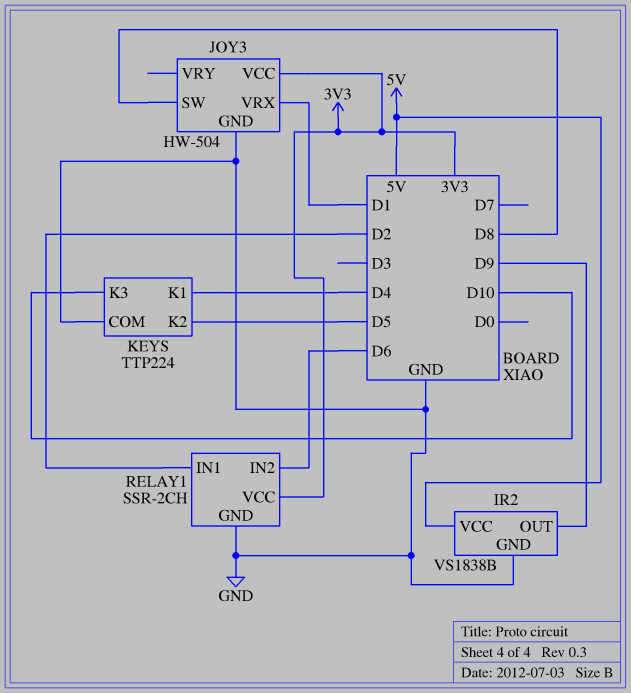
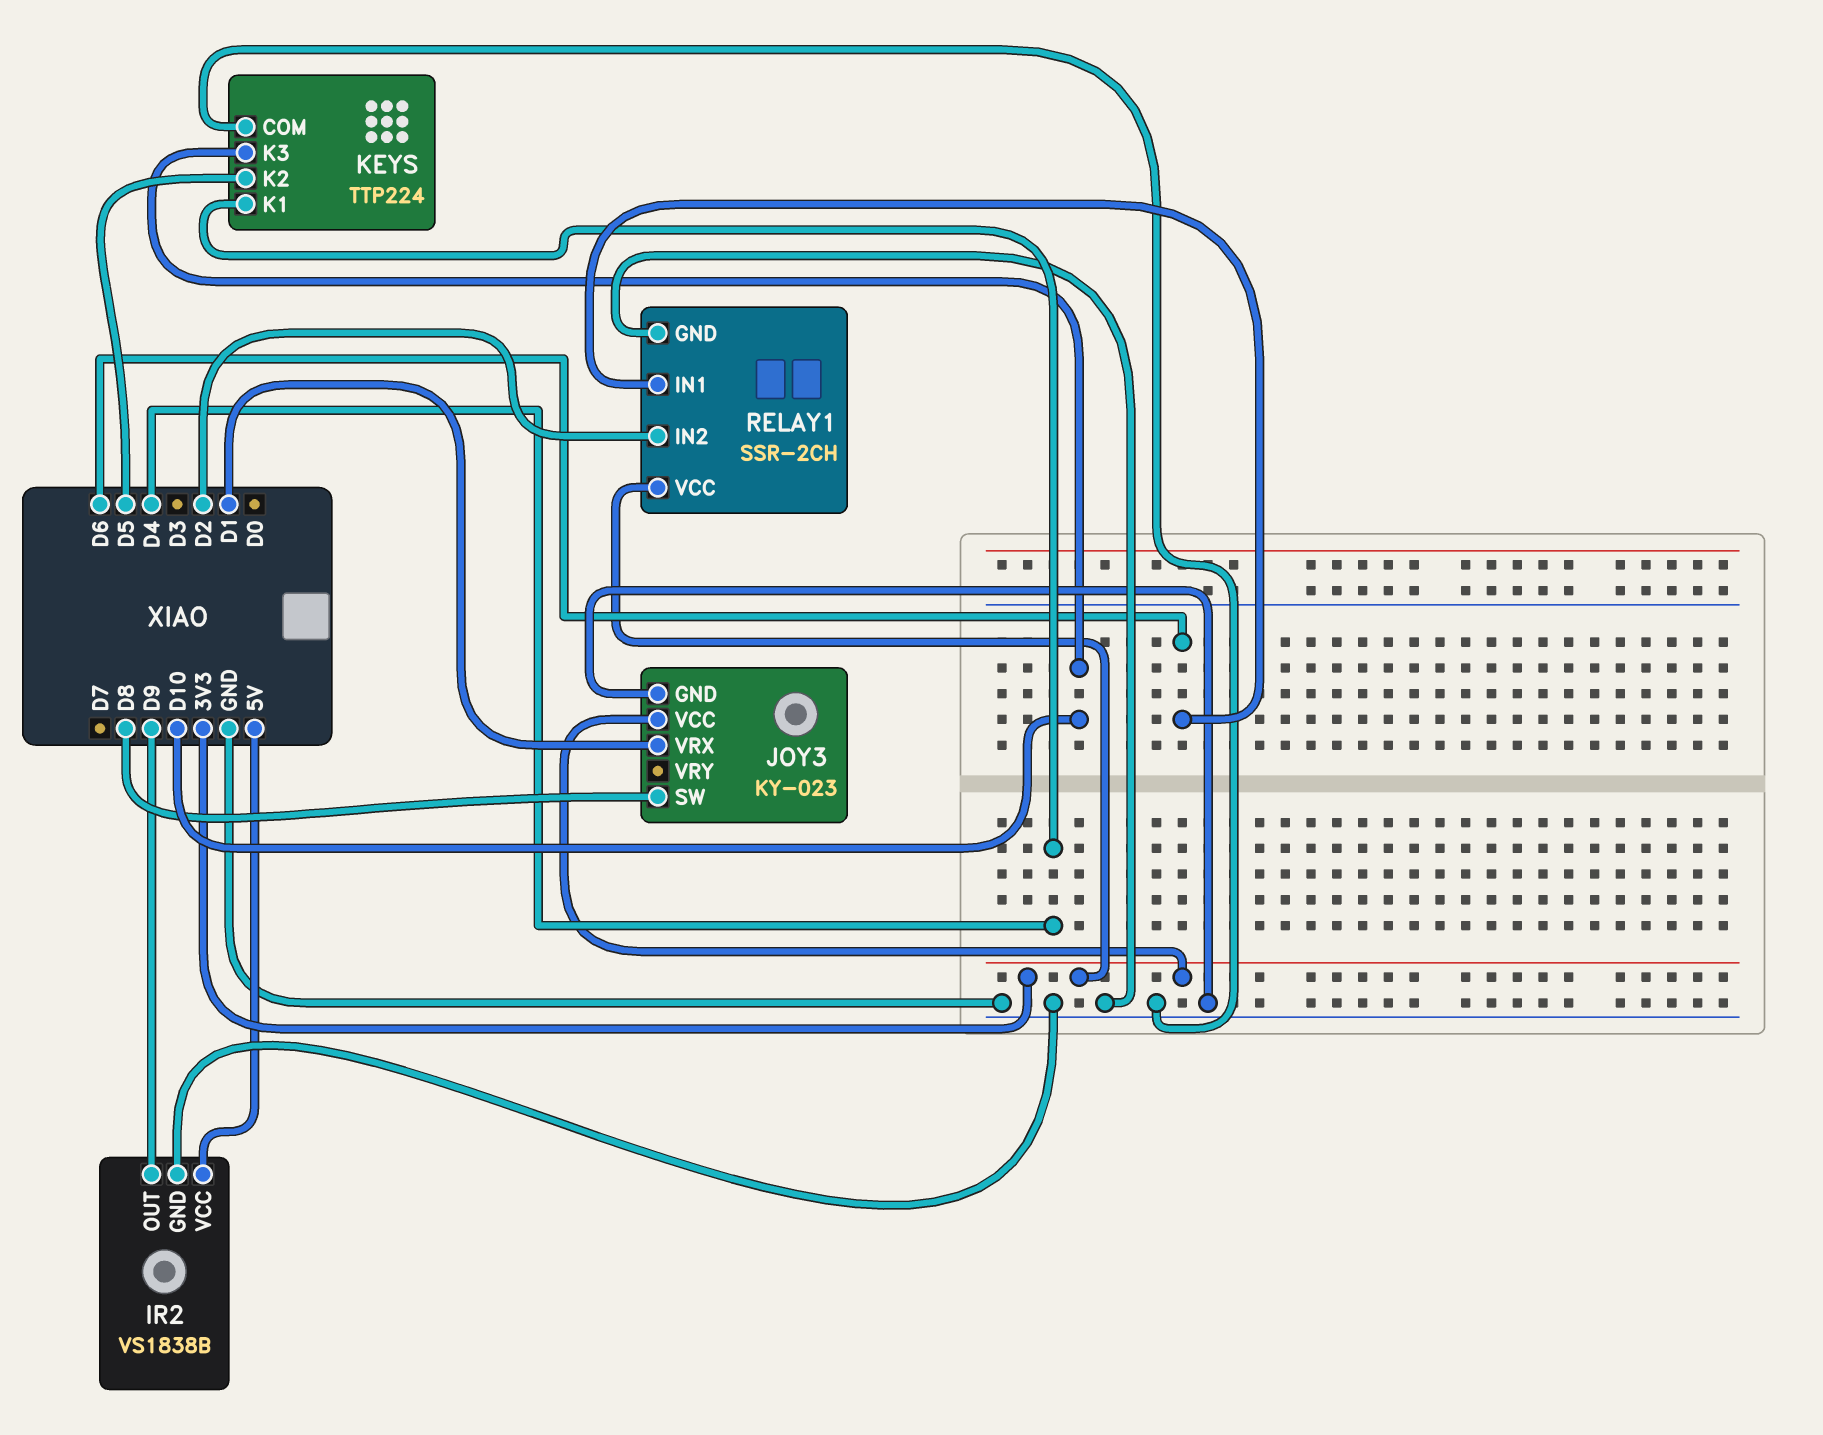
JOY3: HW-504 -> KY-023
RELAY1 pin IN1: D2 -> D6
RELAY1 pin IN2: D6 -> D2

